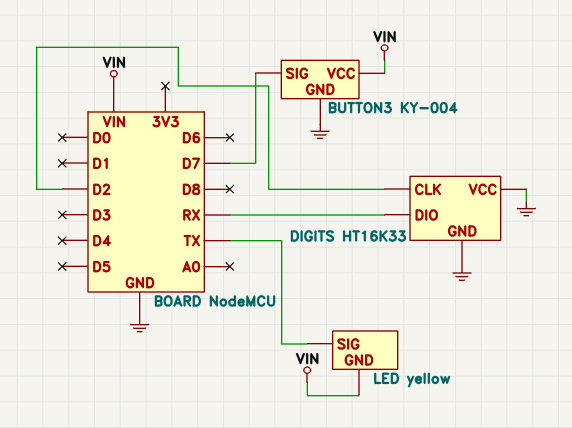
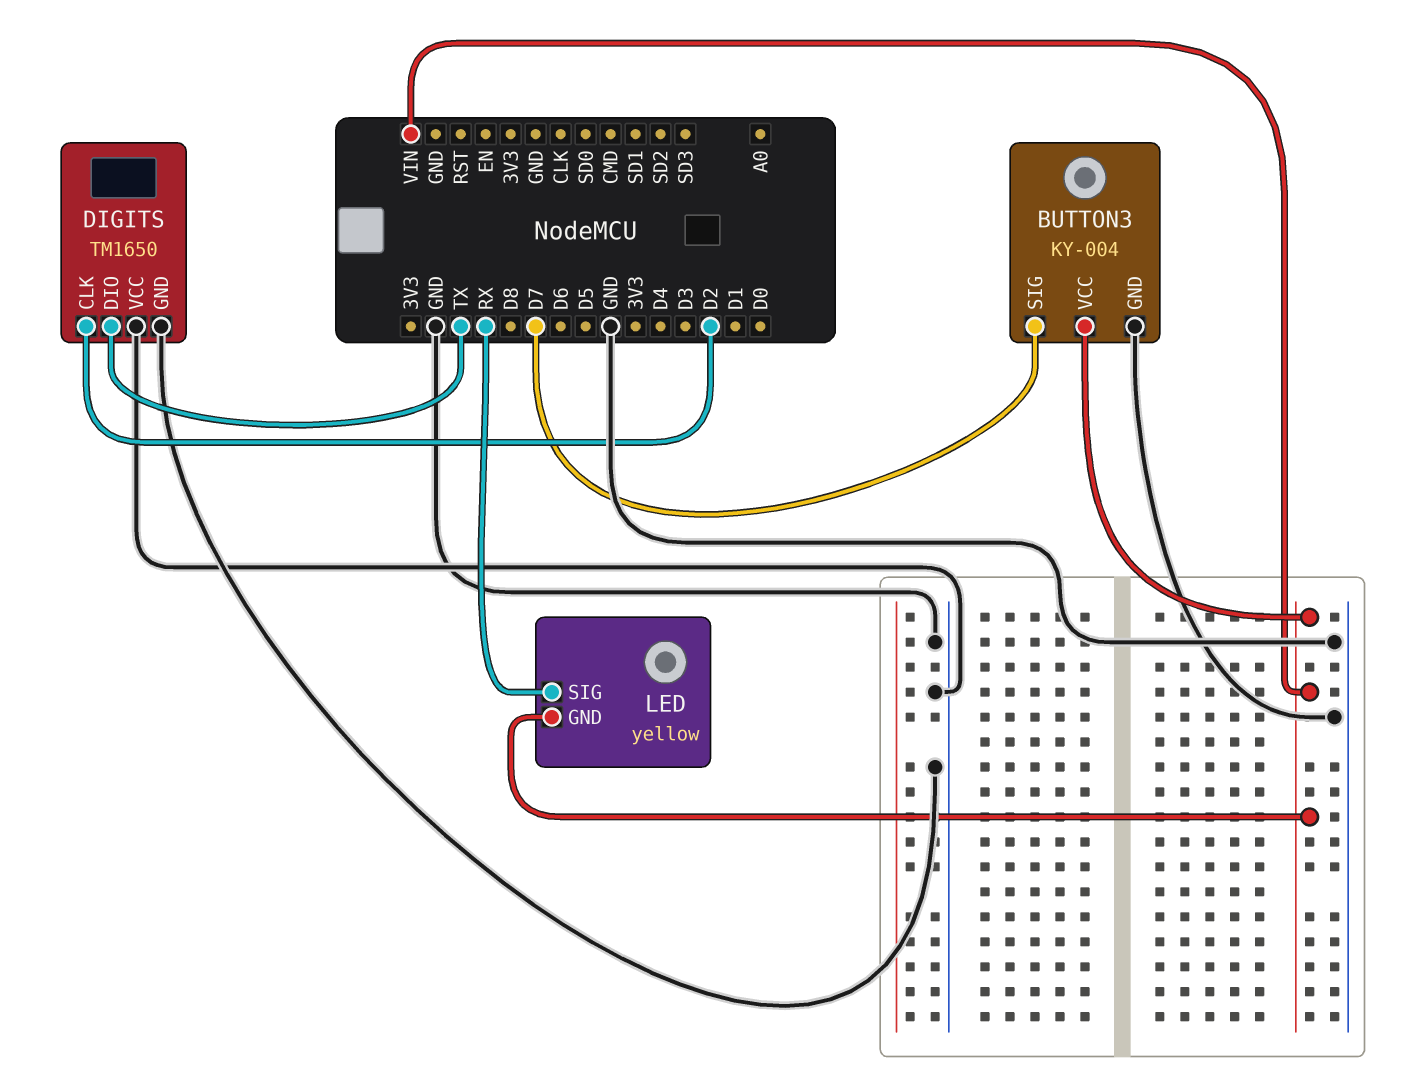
DIGITS: HT16K33 -> TM1650
DIGITS pin DIO: RX -> TX
LED pin SIG: TX -> RX

